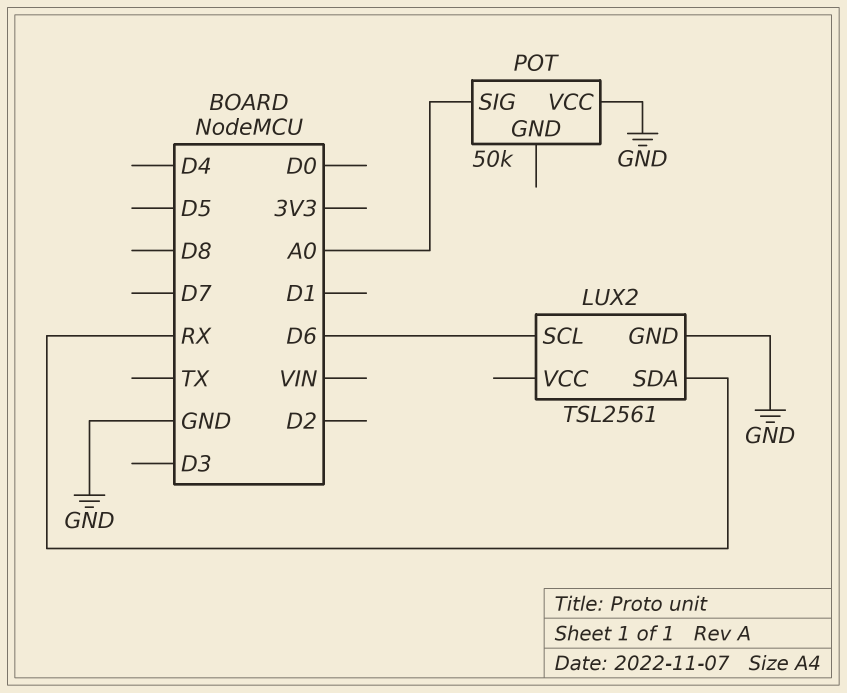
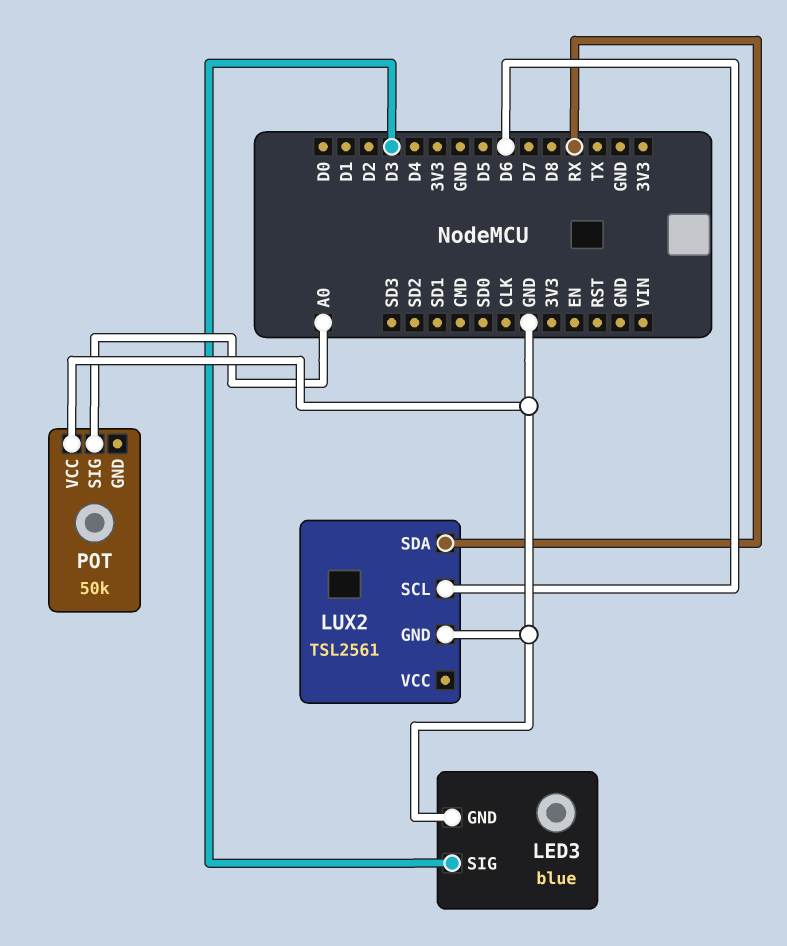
LED3: none -> blue
LED3 pin GND: none -> GND
LED3 pin SIG: none -> D3

